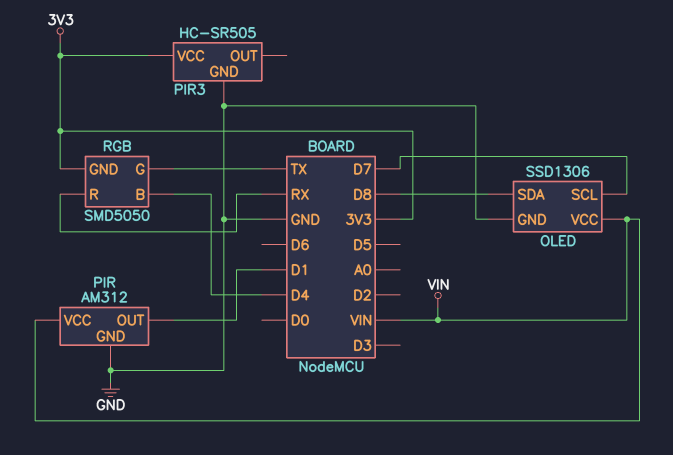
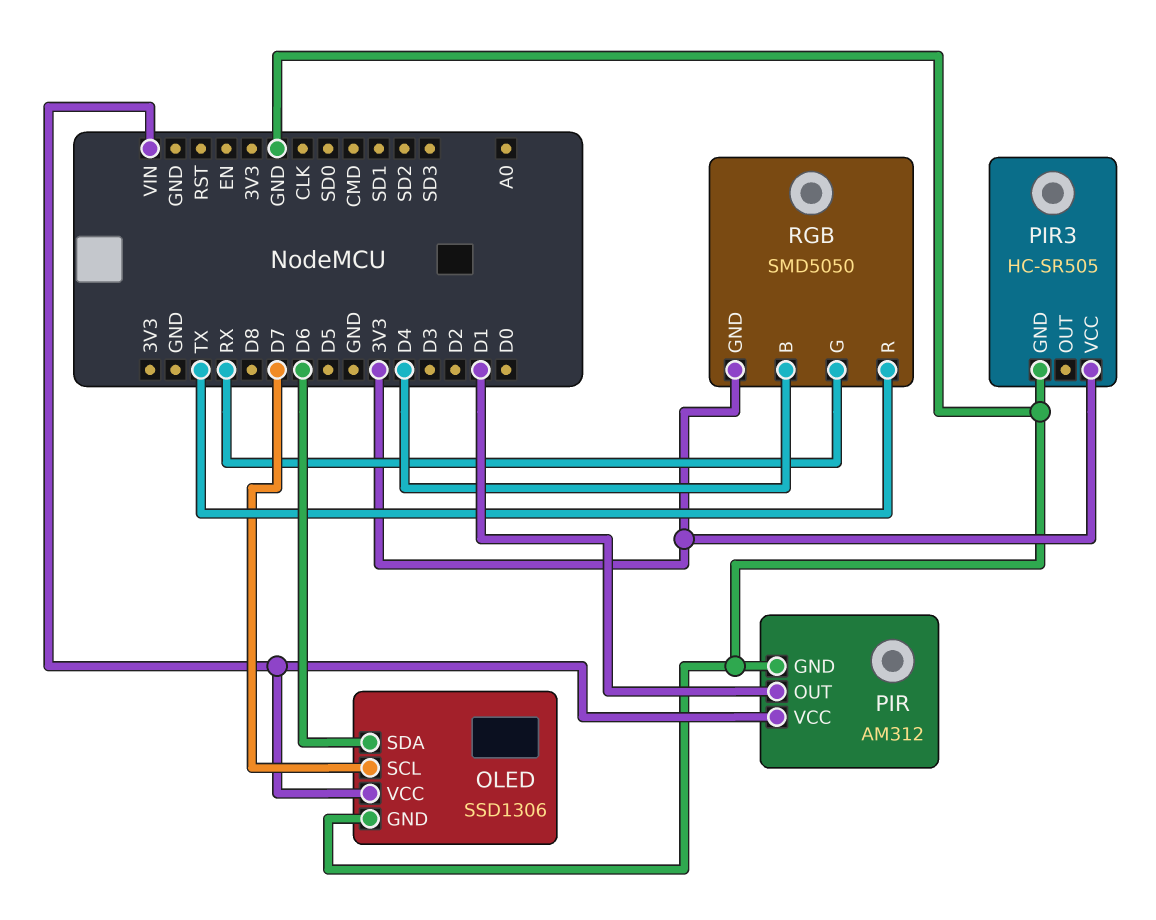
OLED pin SDA: D8 -> D6
RGB pin G: TX -> RX
RGB pin R: RX -> TX

